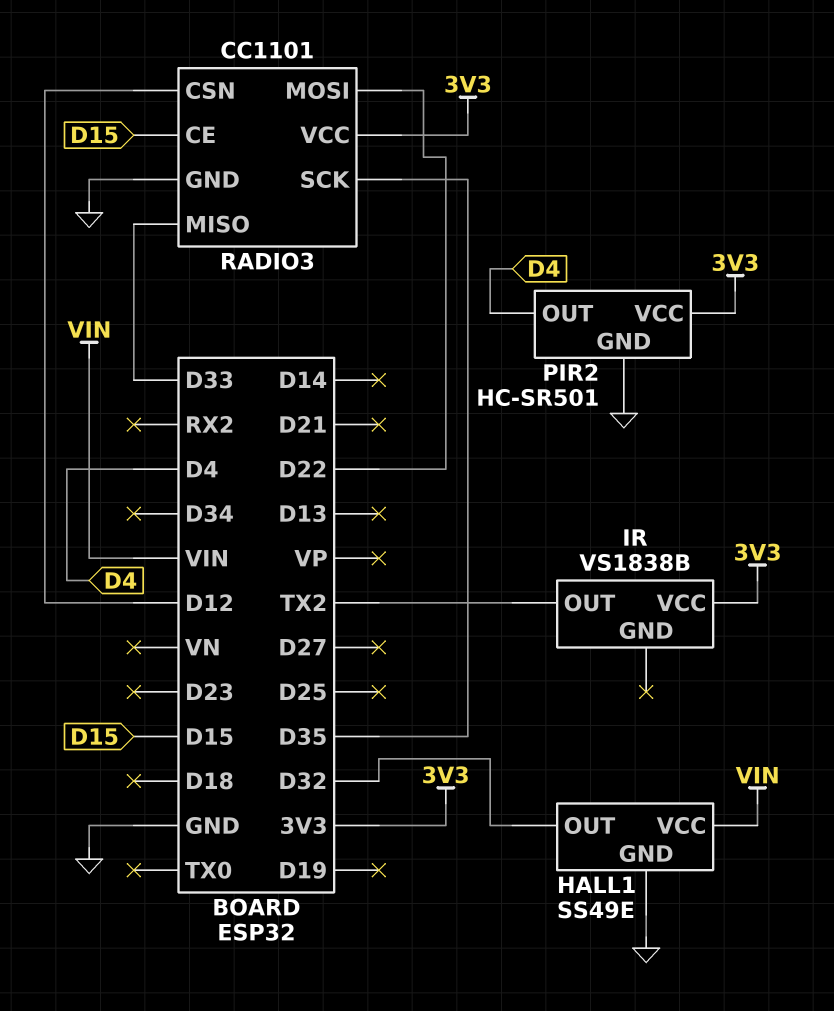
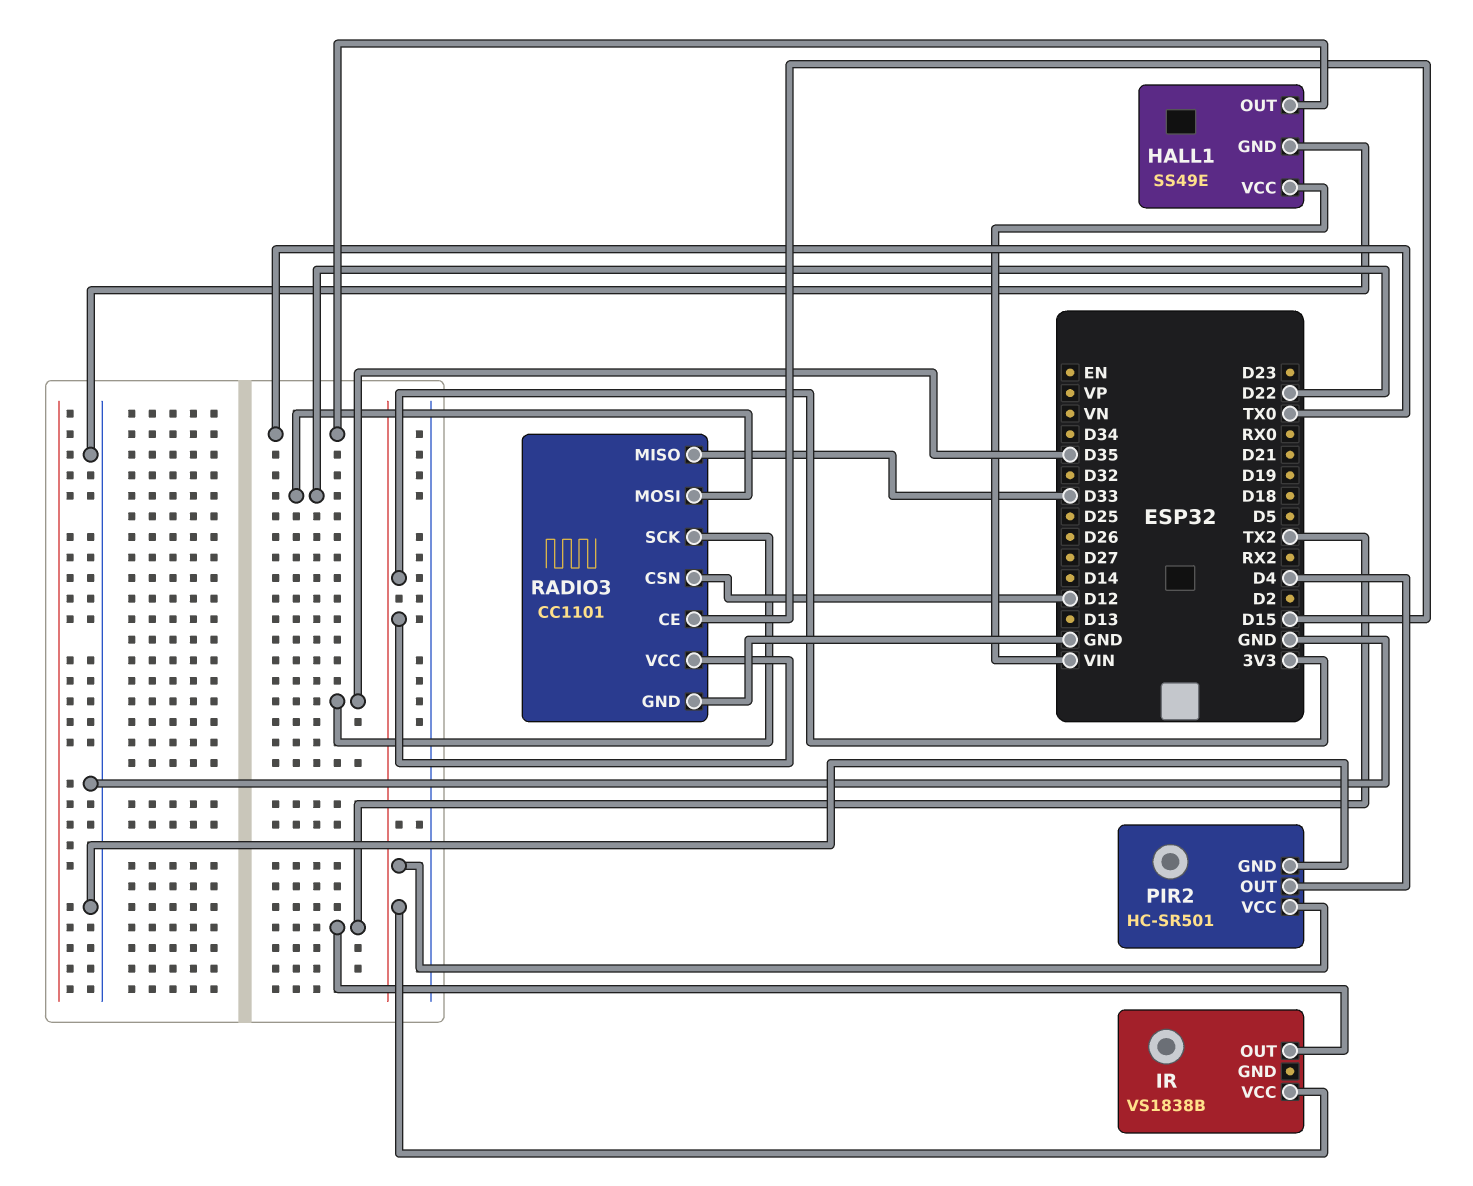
HALL1 pin OUT: D32 -> TX0

